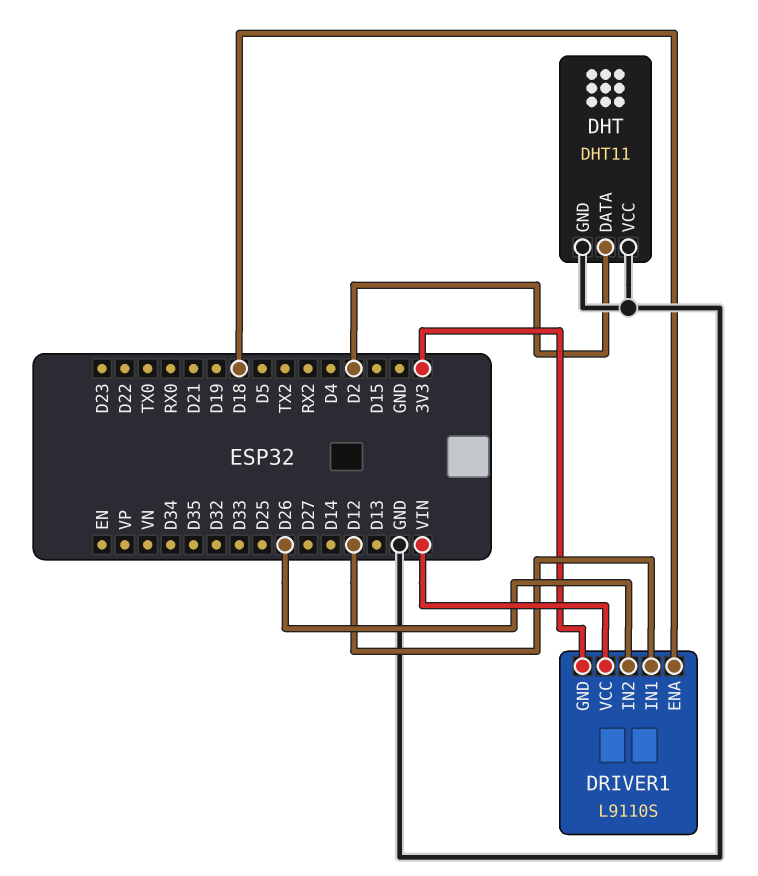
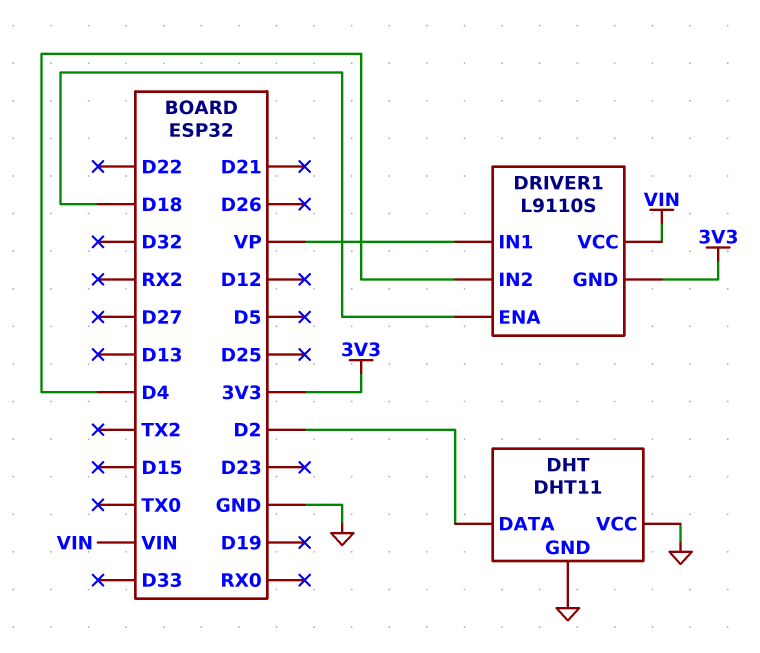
DRIVER1 pin IN1: D12 -> VP
DRIVER1 pin IN2: D26 -> D4

